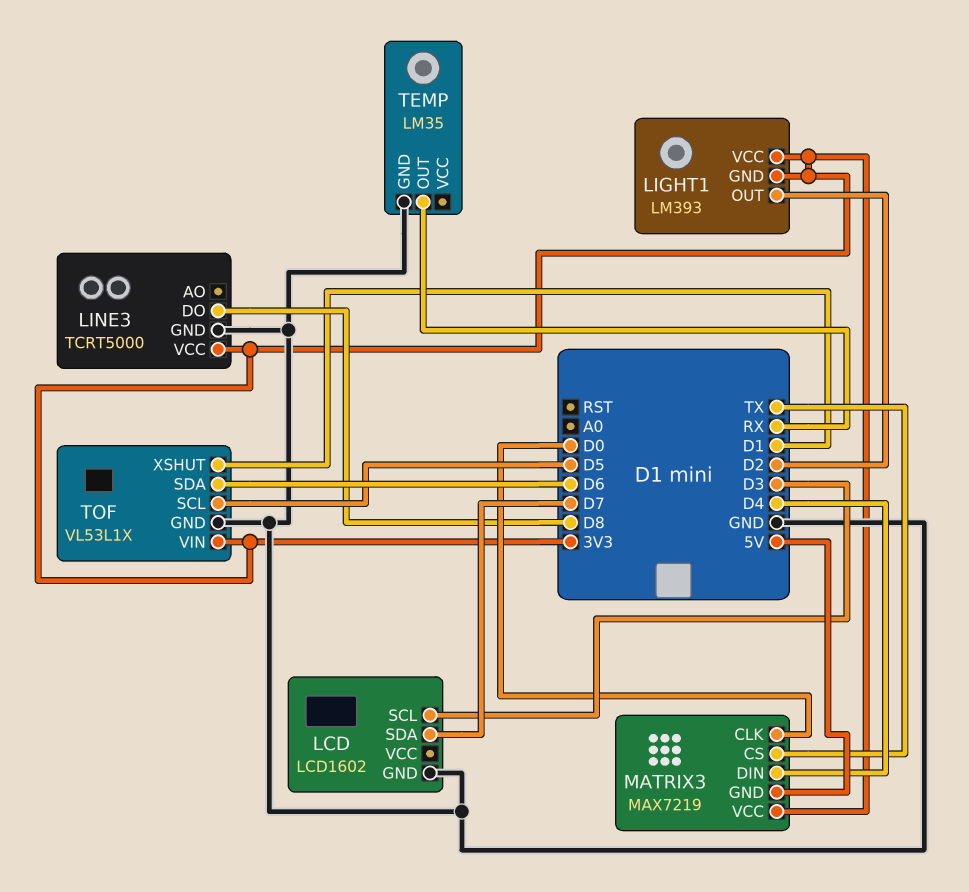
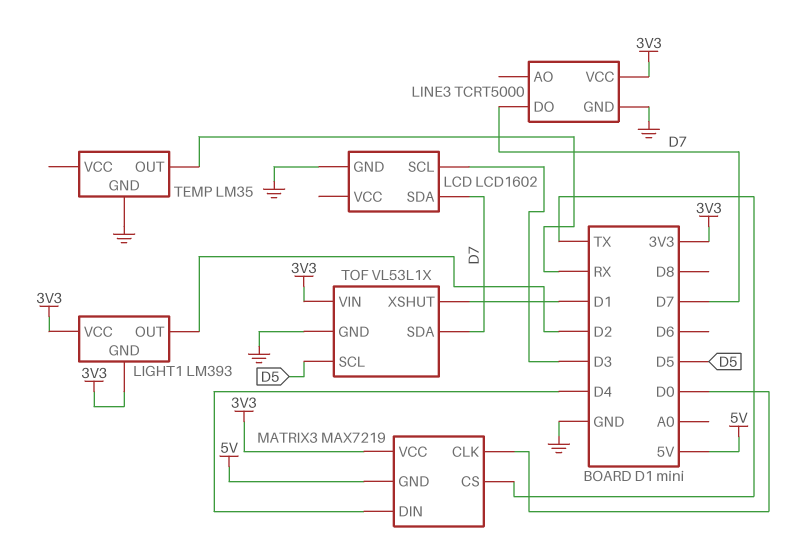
LINE3 pin DO: D8 -> D7
TOF pin SDA: D6 -> D7

